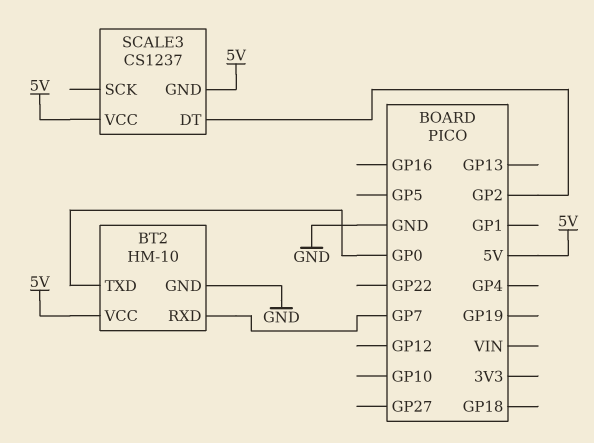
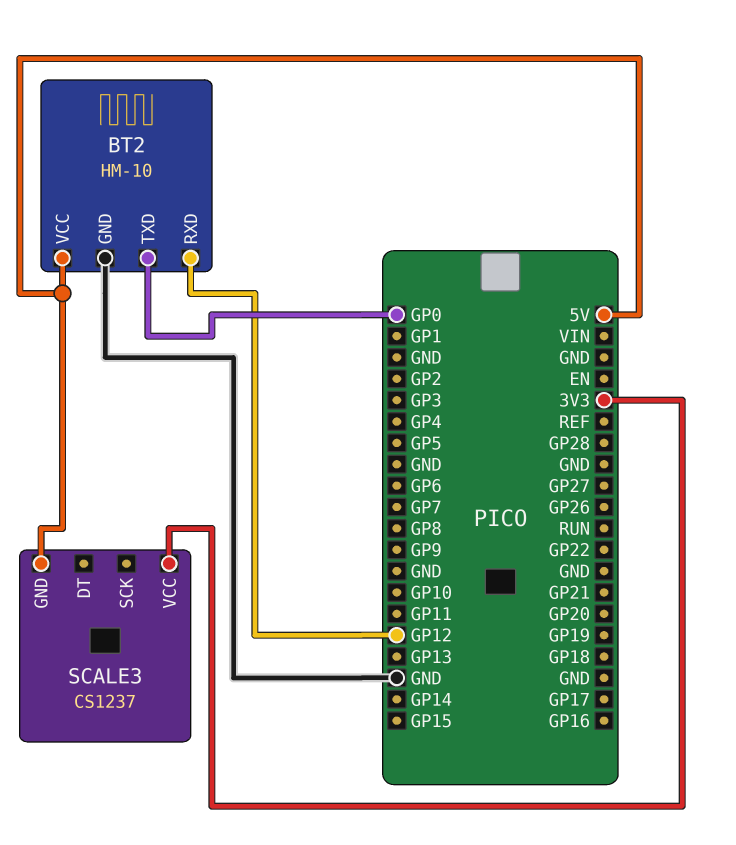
BT2 pin RXD: GP7 -> GP12
SCALE3 pin DT: GP2 -> none
SCALE3 pin VCC: 5V -> 3V3

